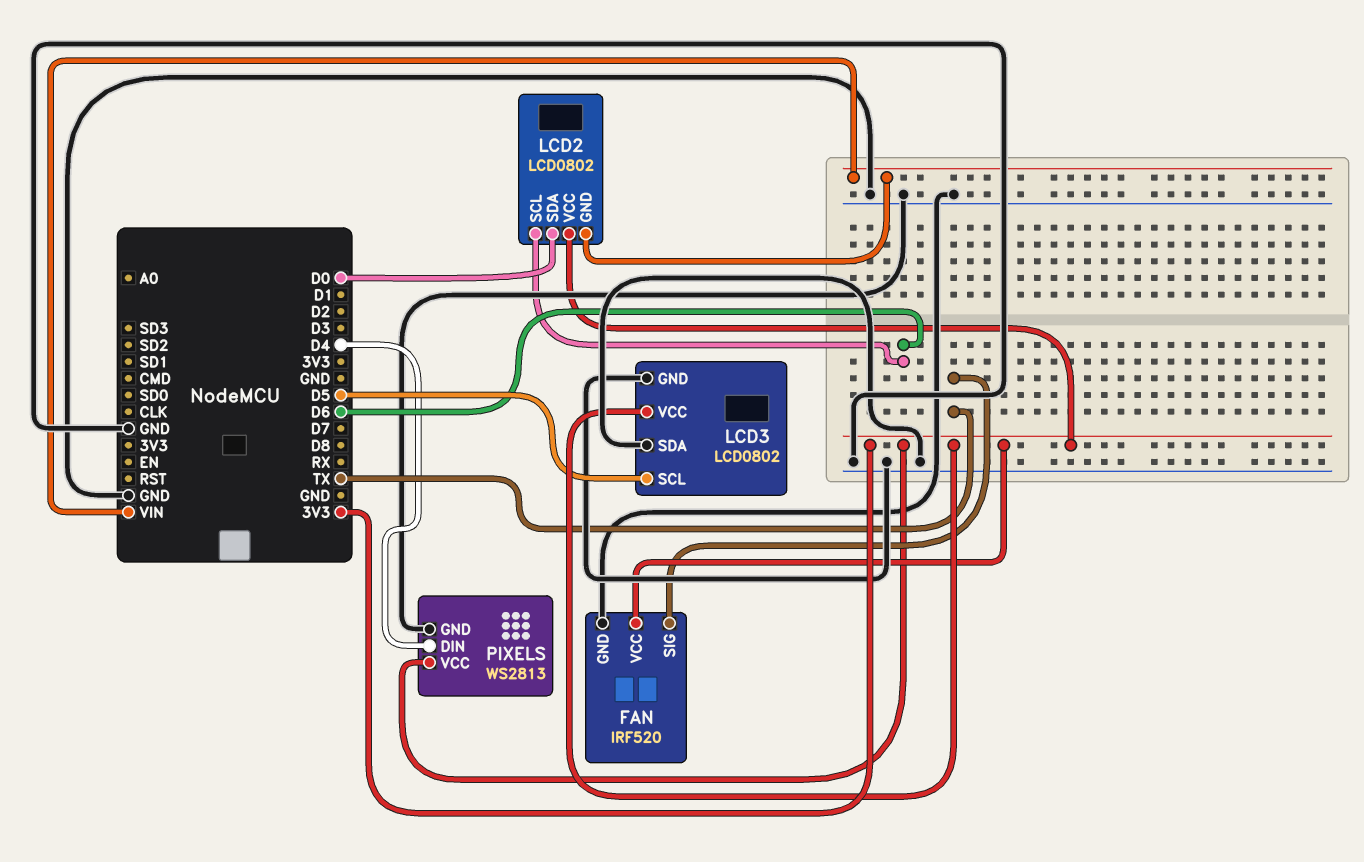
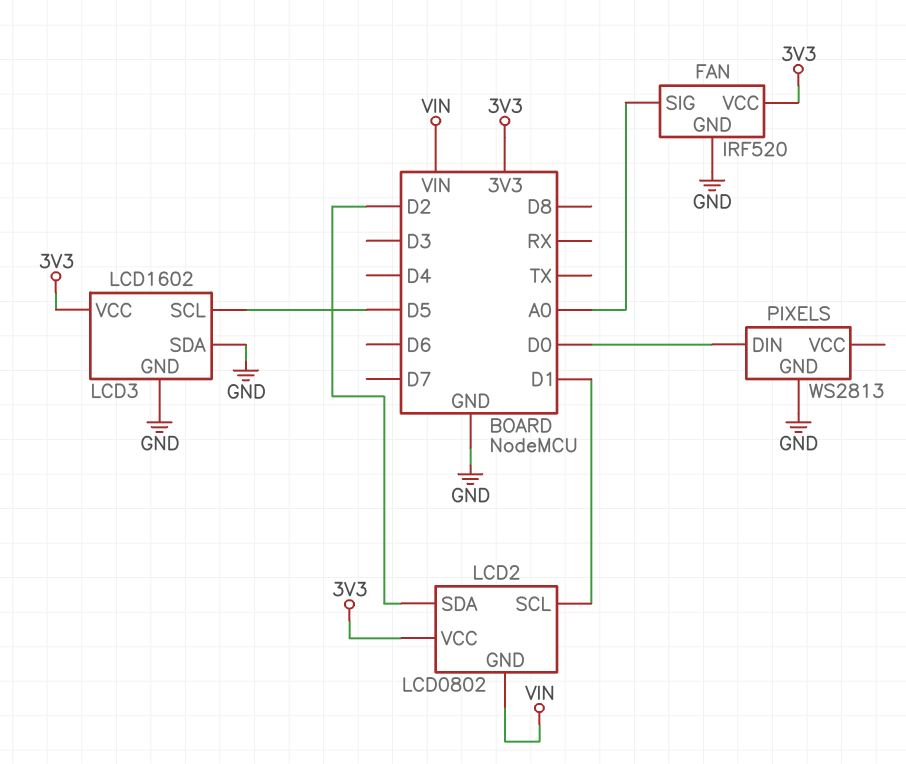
FAN pin SIG: TX -> A0
LCD2 pin SCL: D6 -> D1
LCD2 pin SDA: D0 -> D2
LCD3: LCD0802 -> LCD1602
PIXELS pin DIN: D4 -> D0
PIXELS pin VCC: 3V3 -> none

